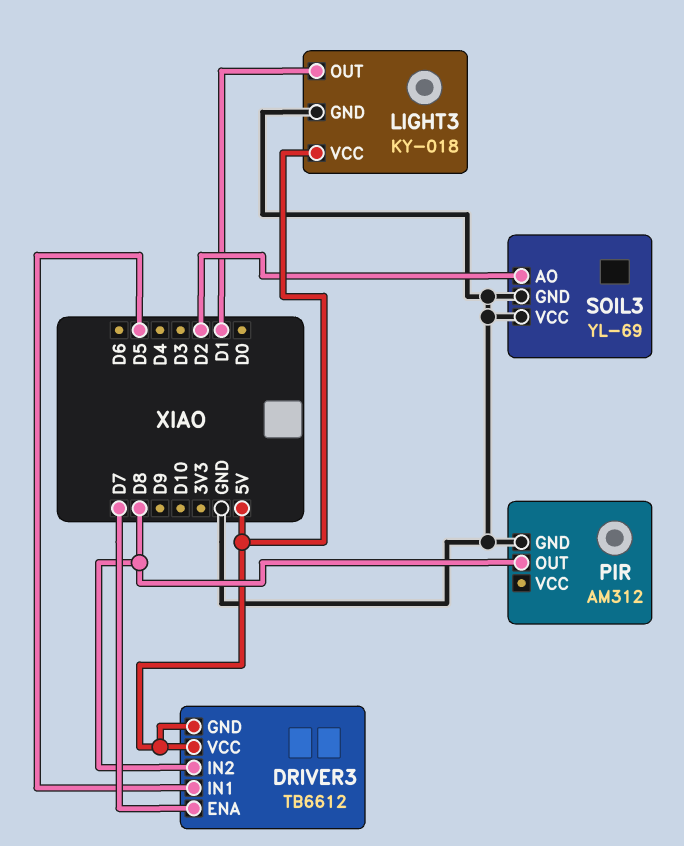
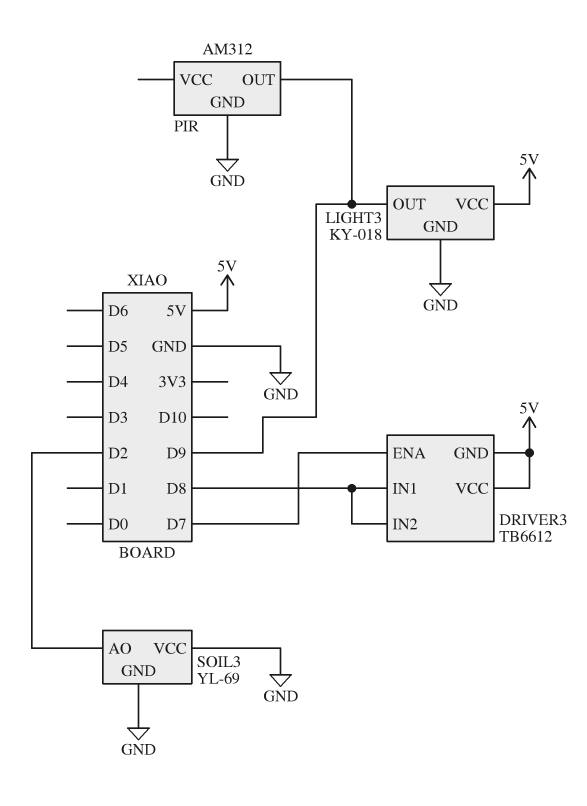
DRIVER3 pin IN1: D5 -> D8
LIGHT3 pin OUT: D1 -> D9
PIR pin OUT: D8 -> D9

